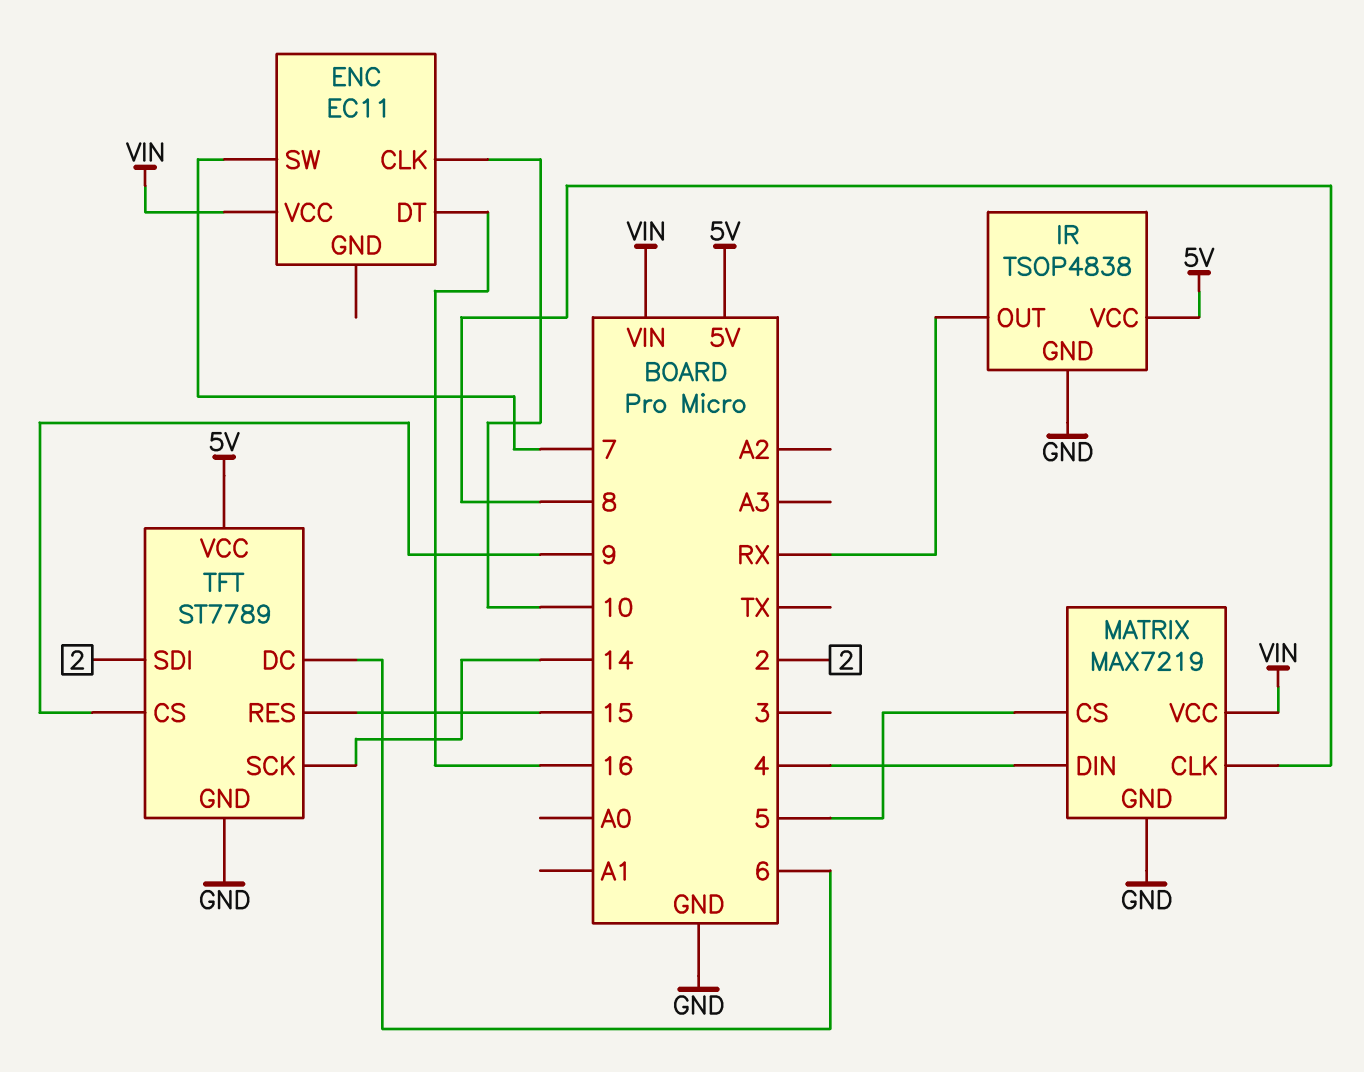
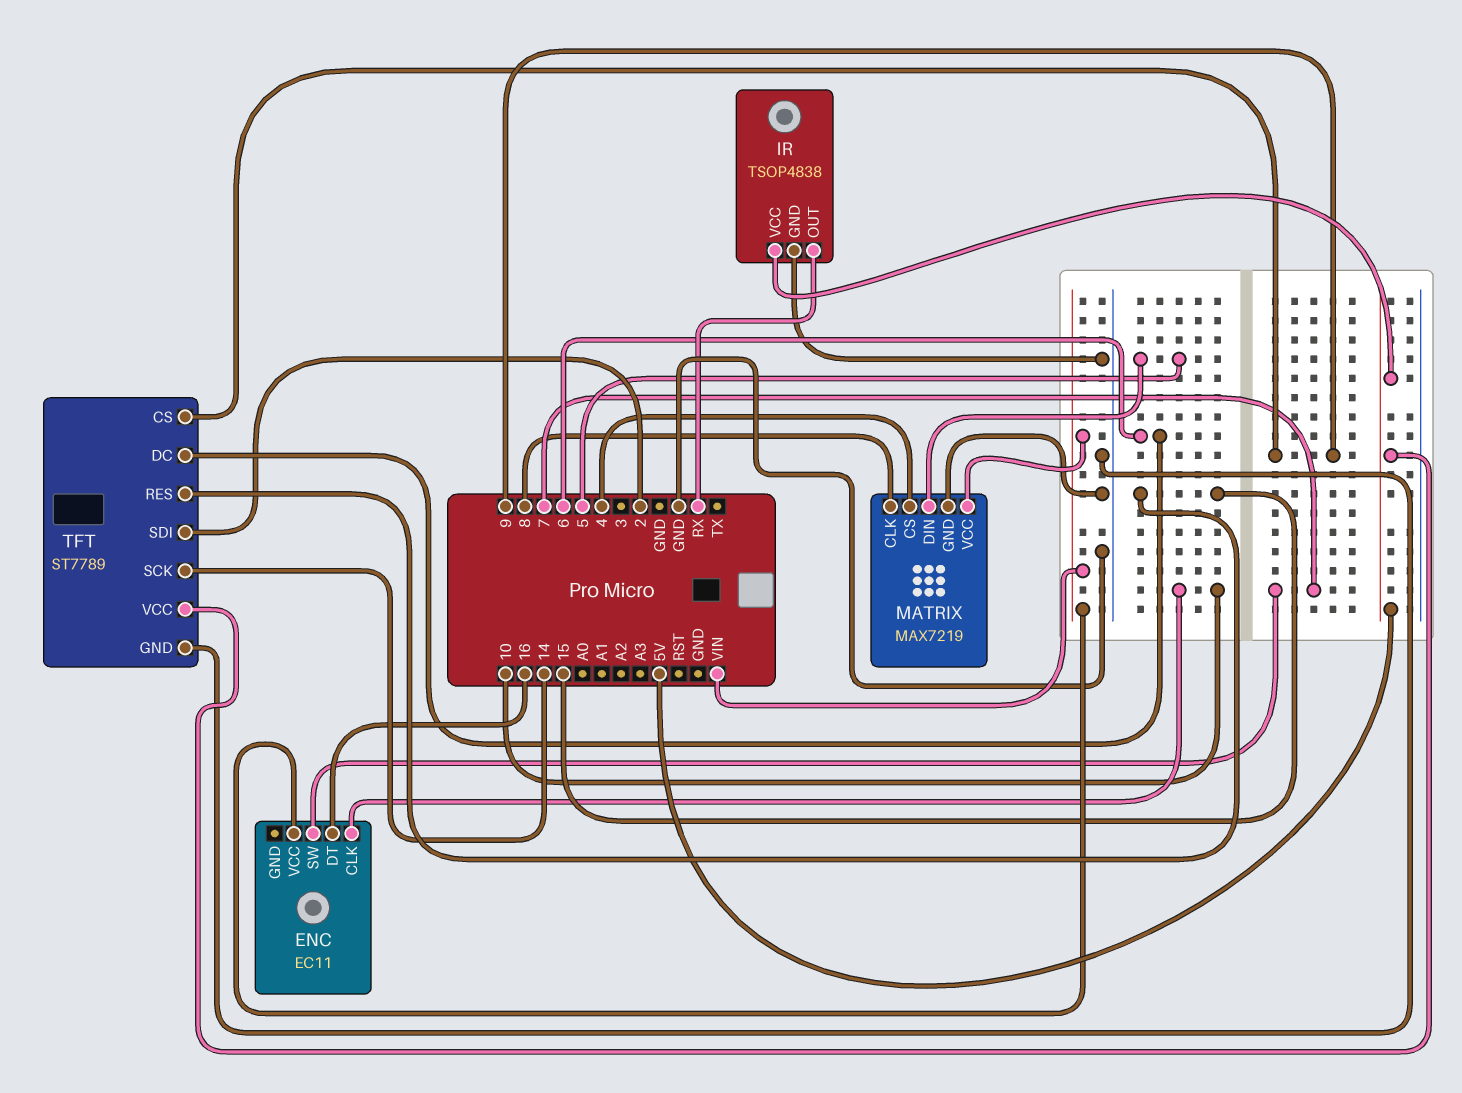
MATRIX pin CS: 5 -> 4
MATRIX pin DIN: 4 -> 5

